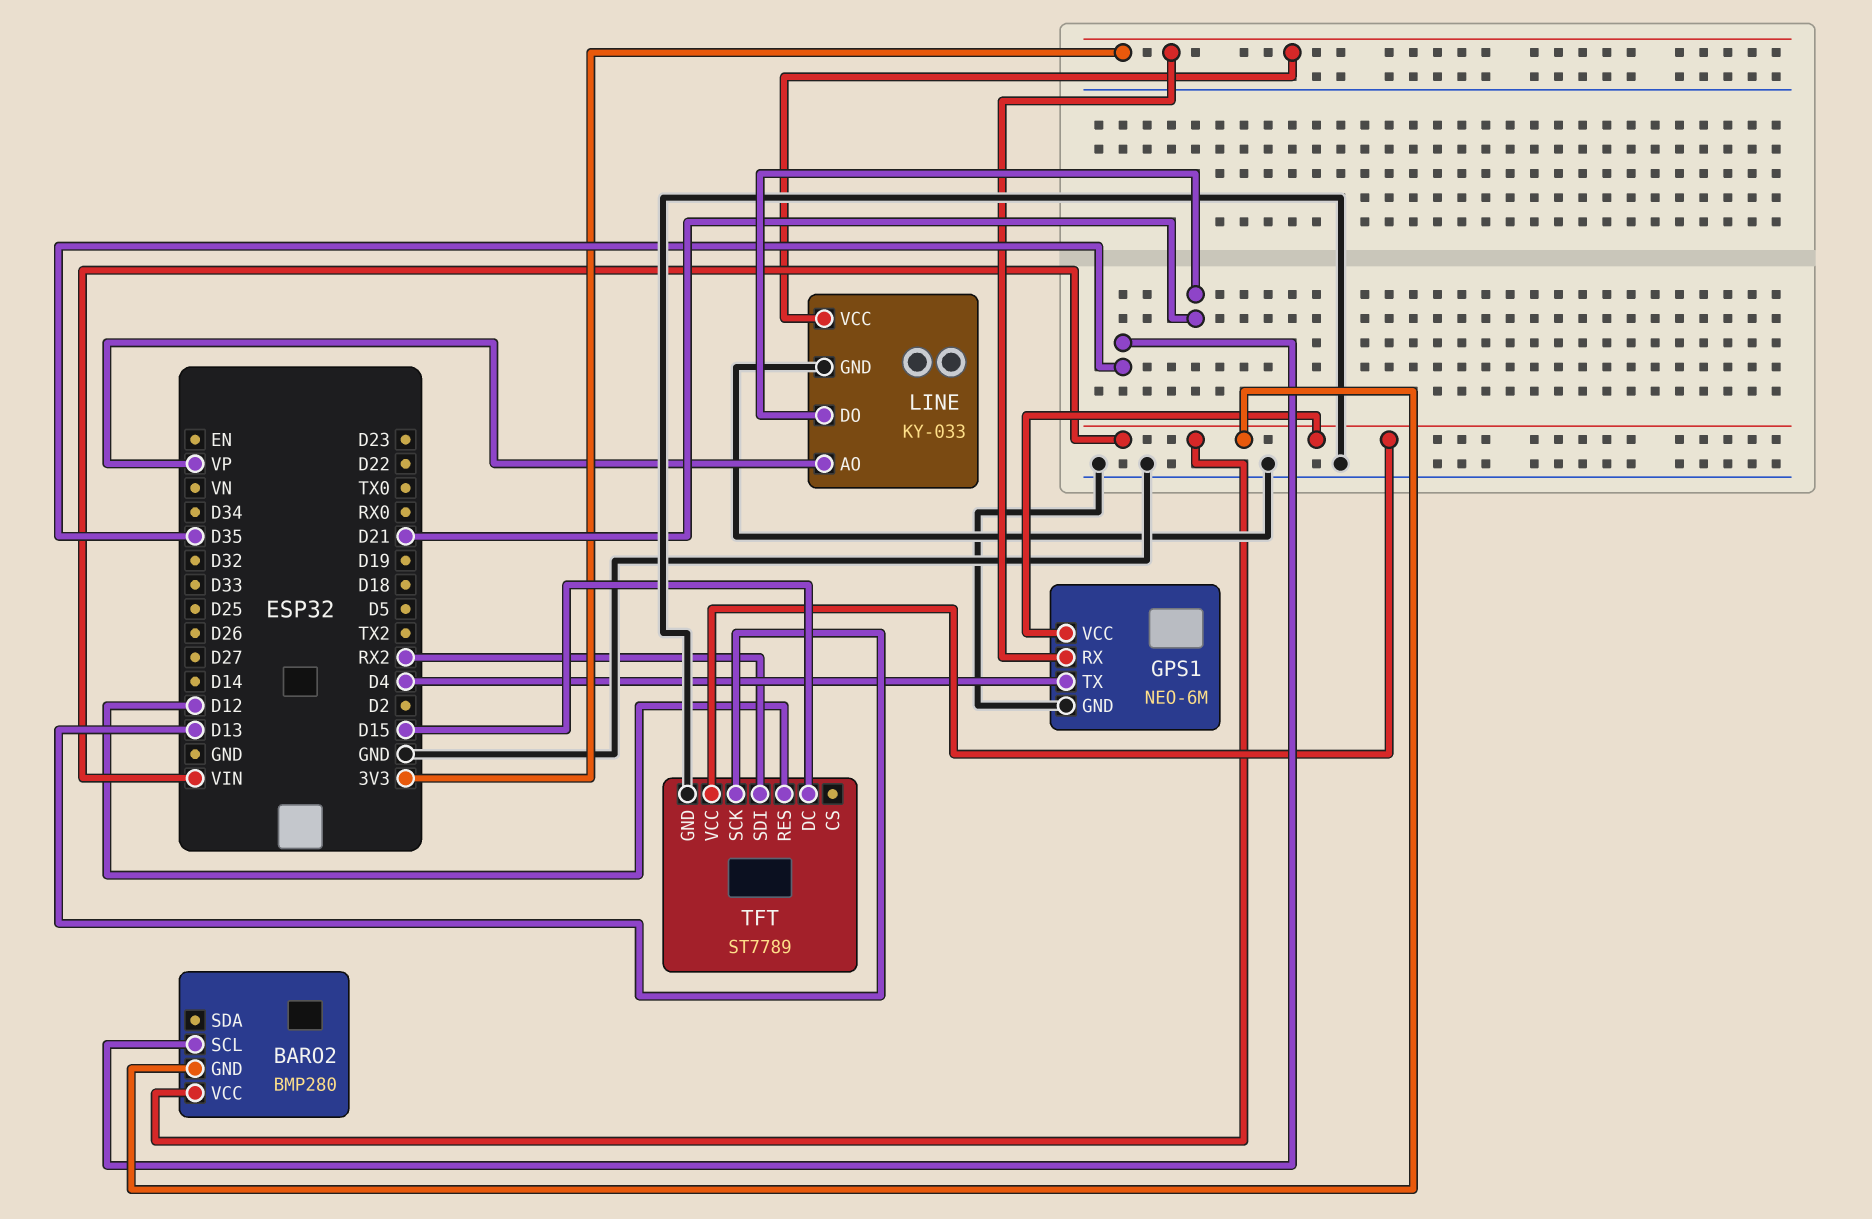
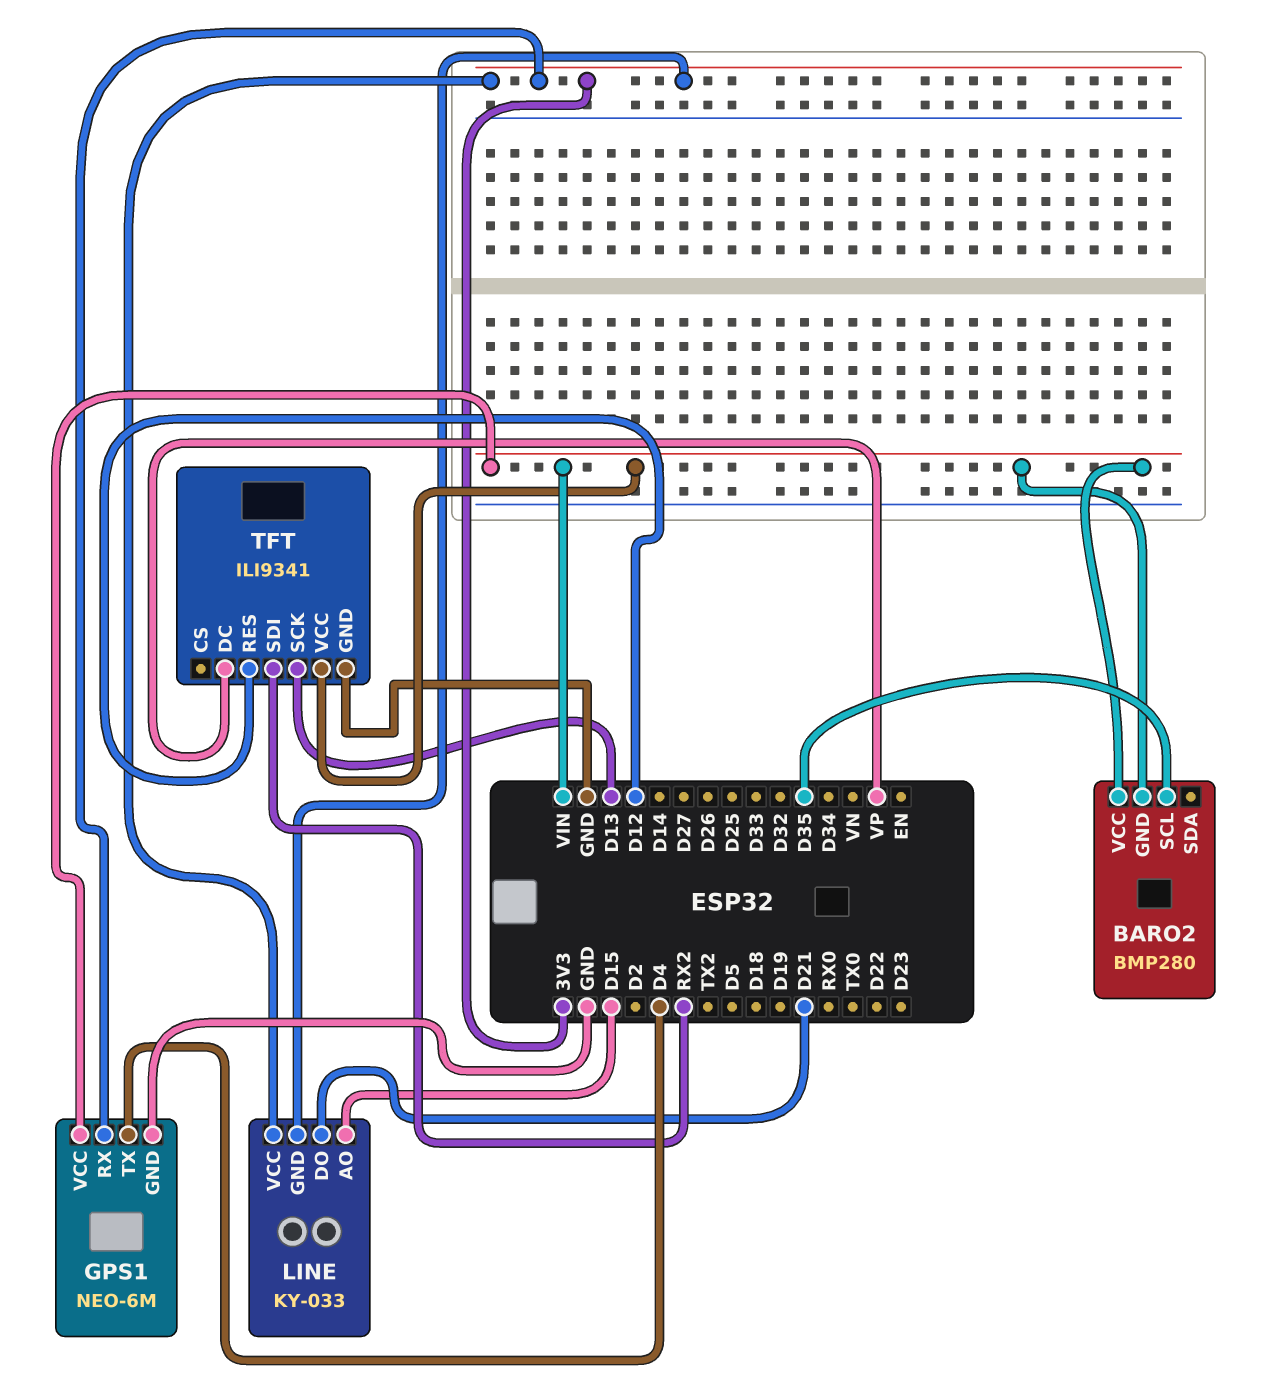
LINE pin AO: VP -> D15
LINE pin GND: GND -> 3V3
TFT: ST7789 -> ILI9341
TFT pin DC: D15 -> VP

